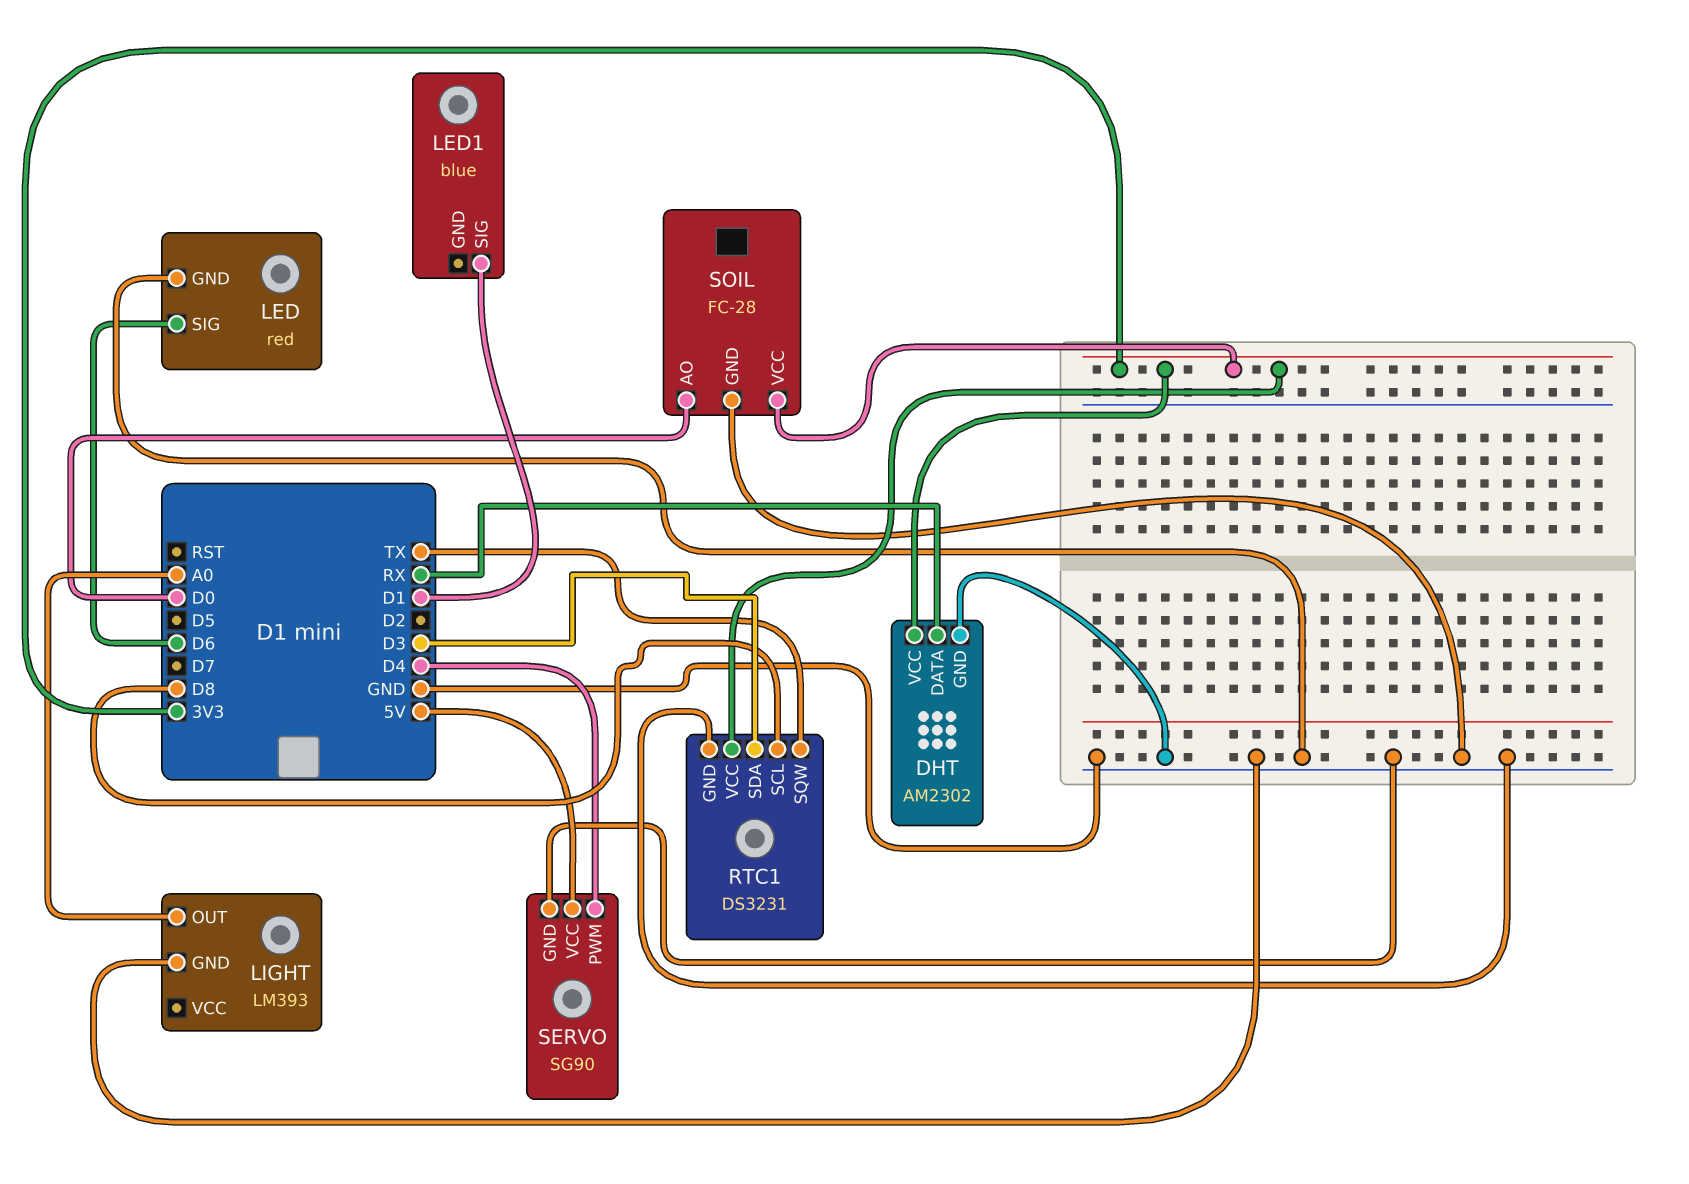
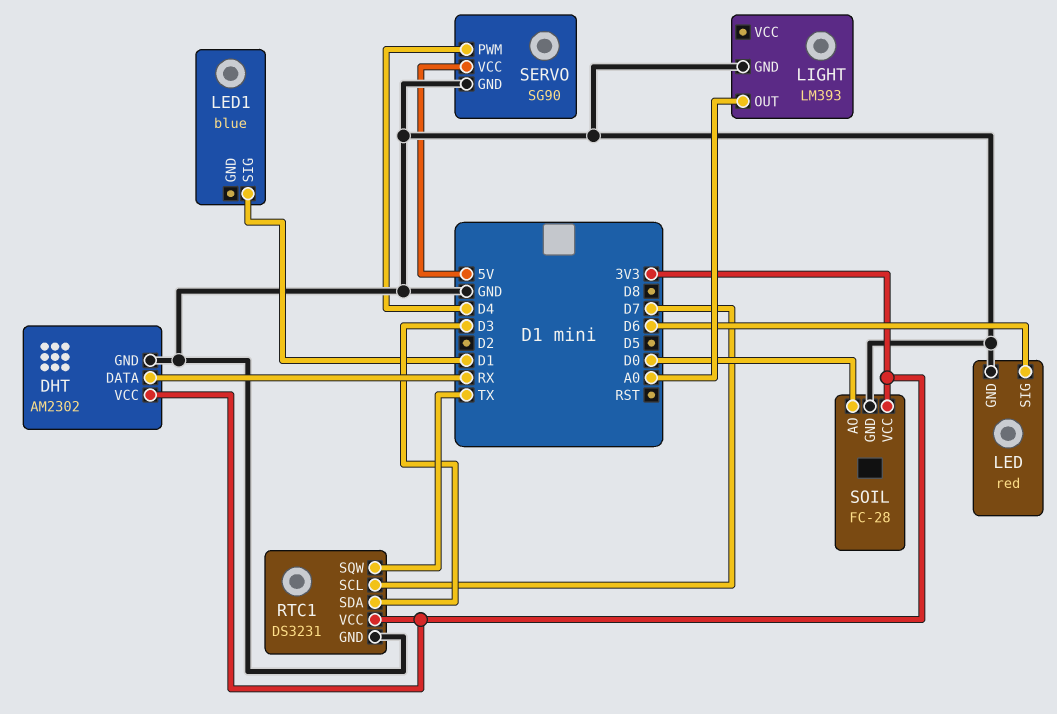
RTC1 pin SCL: D8 -> D7

